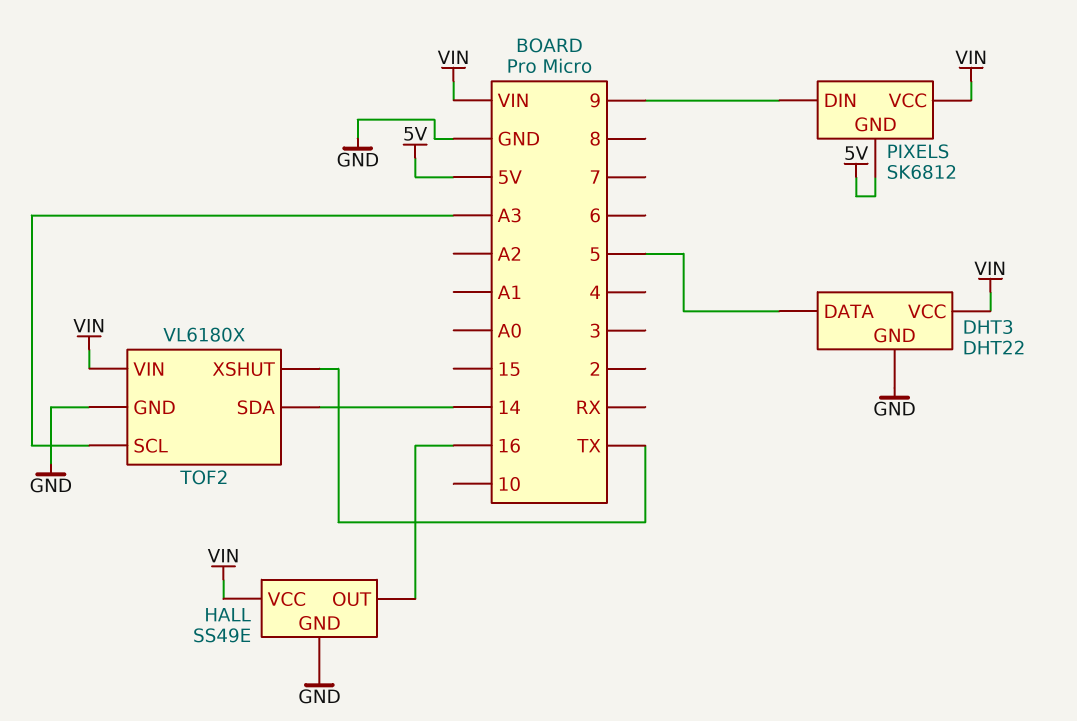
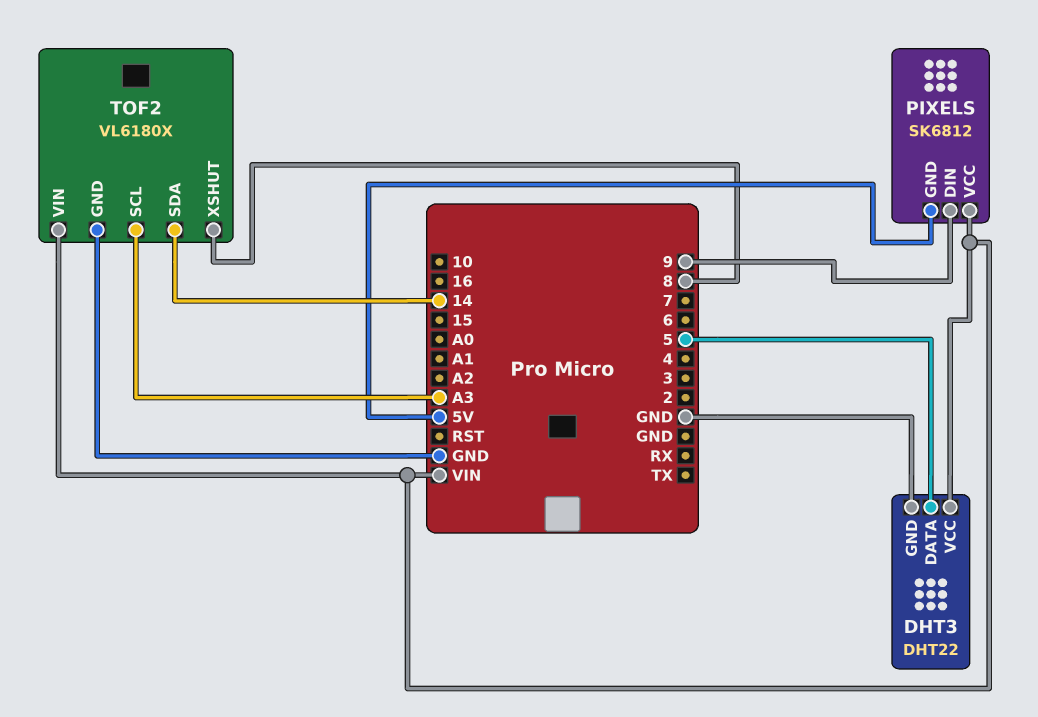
HALL: SS49E -> none
HALL pin GND: GND -> none
HALL pin OUT: 16 -> none
HALL pin VCC: VIN -> none
TOF2 pin XSHUT: TX -> 8

